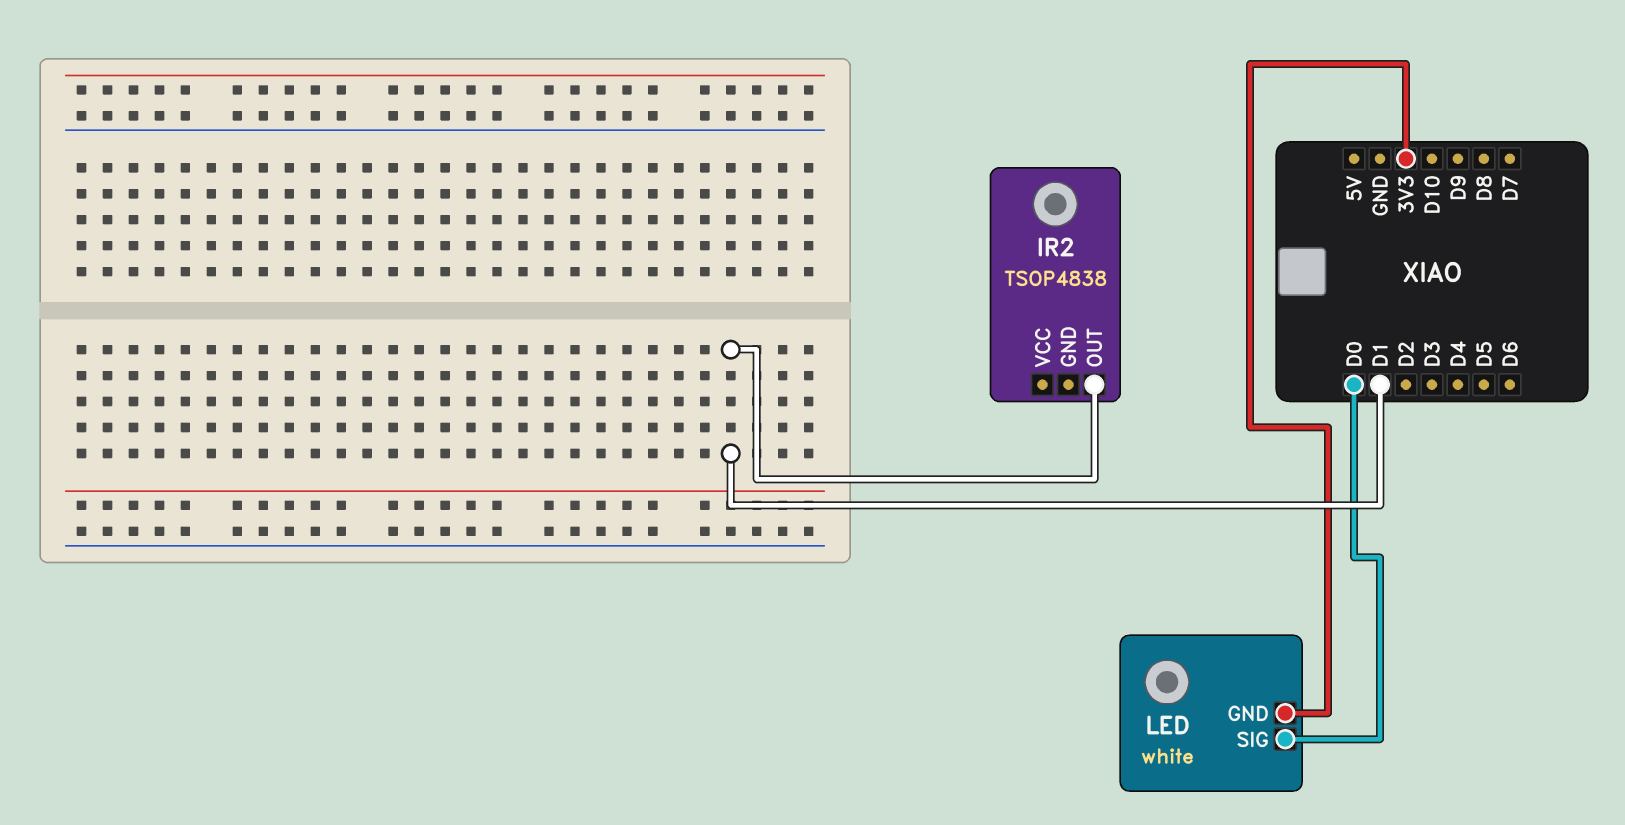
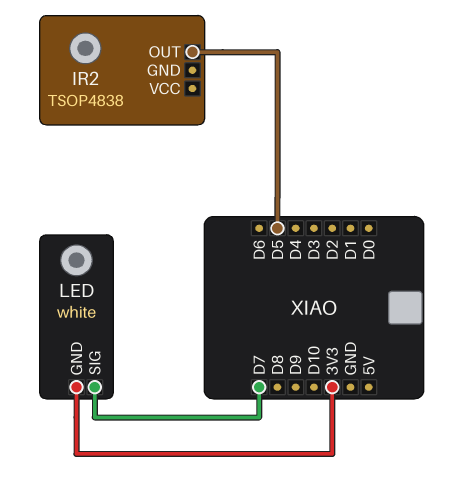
IR2 pin OUT: D1 -> D5
LED pin SIG: D0 -> D7

